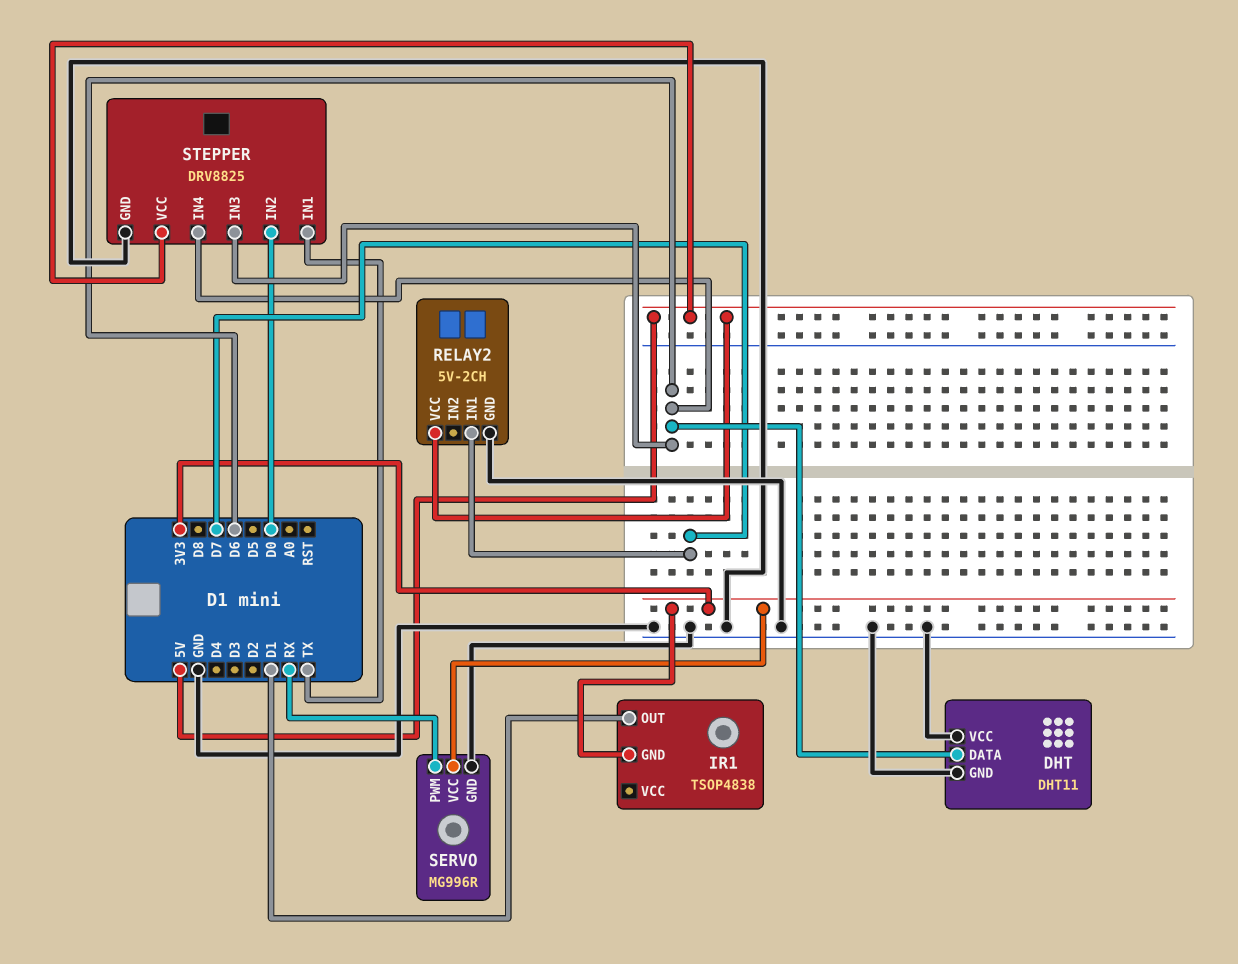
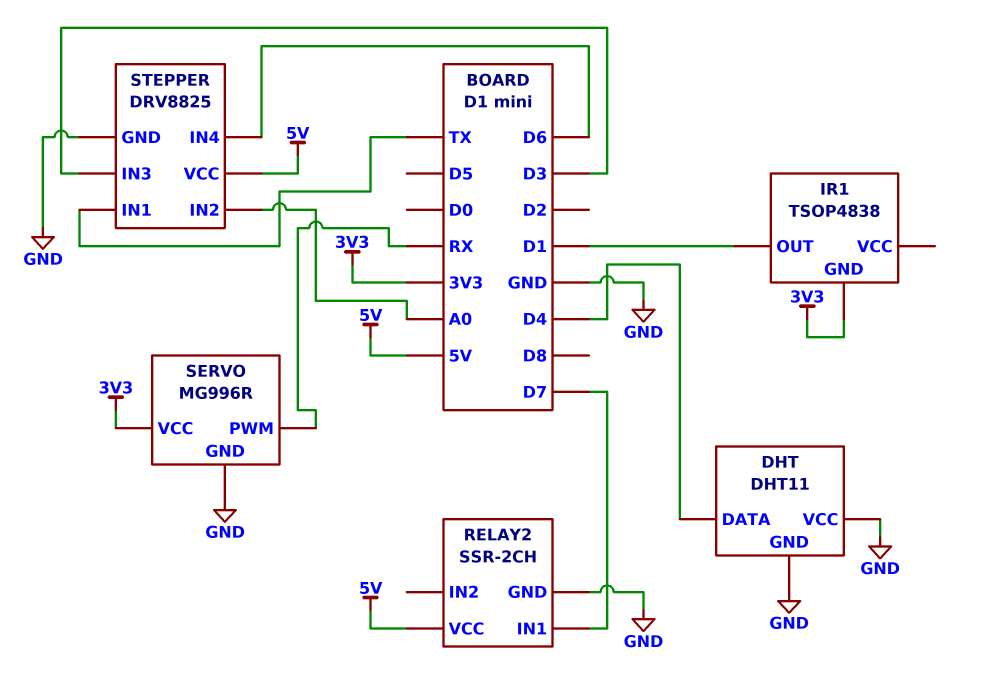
DHT pin DATA: D6 -> D4
RELAY2: 5V-2CH -> SSR-2CH
STEPPER pin IN2: D0 -> A0
STEPPER pin IN3: D6 -> D3

